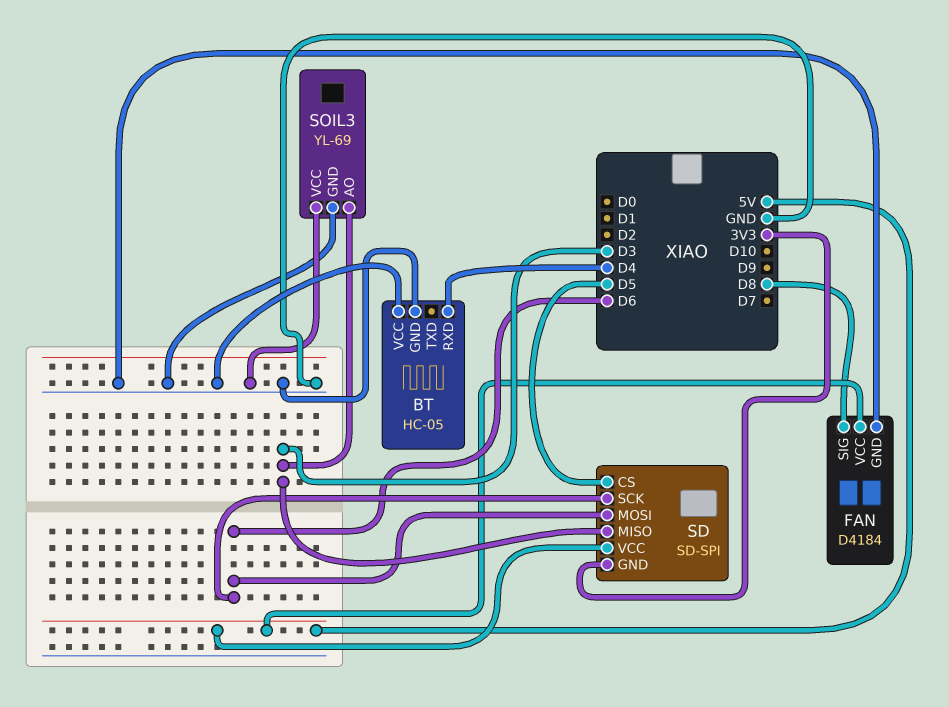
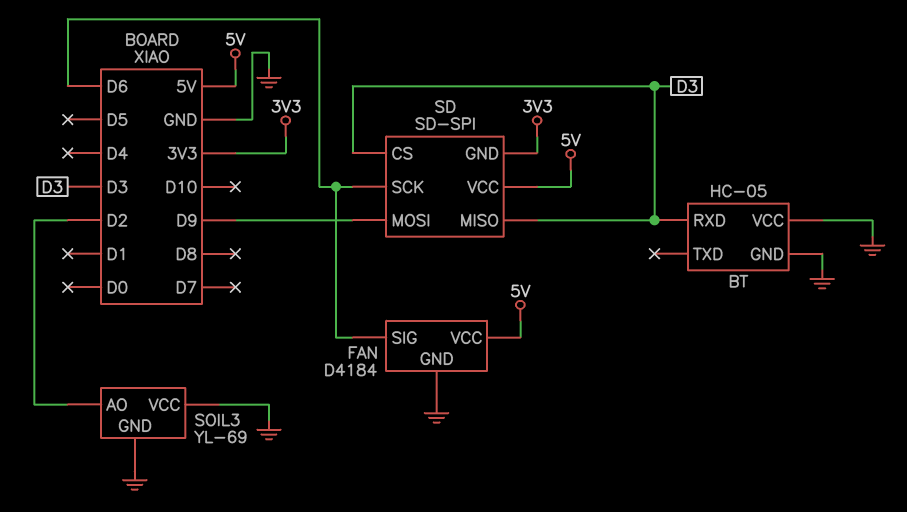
BT pin RXD: D4 -> D3
FAN pin SIG: D8 -> D6
SD pin CS: D5 -> D3
SD pin MOSI: D6 -> D9
SOIL3 pin AO: D3 -> D2

